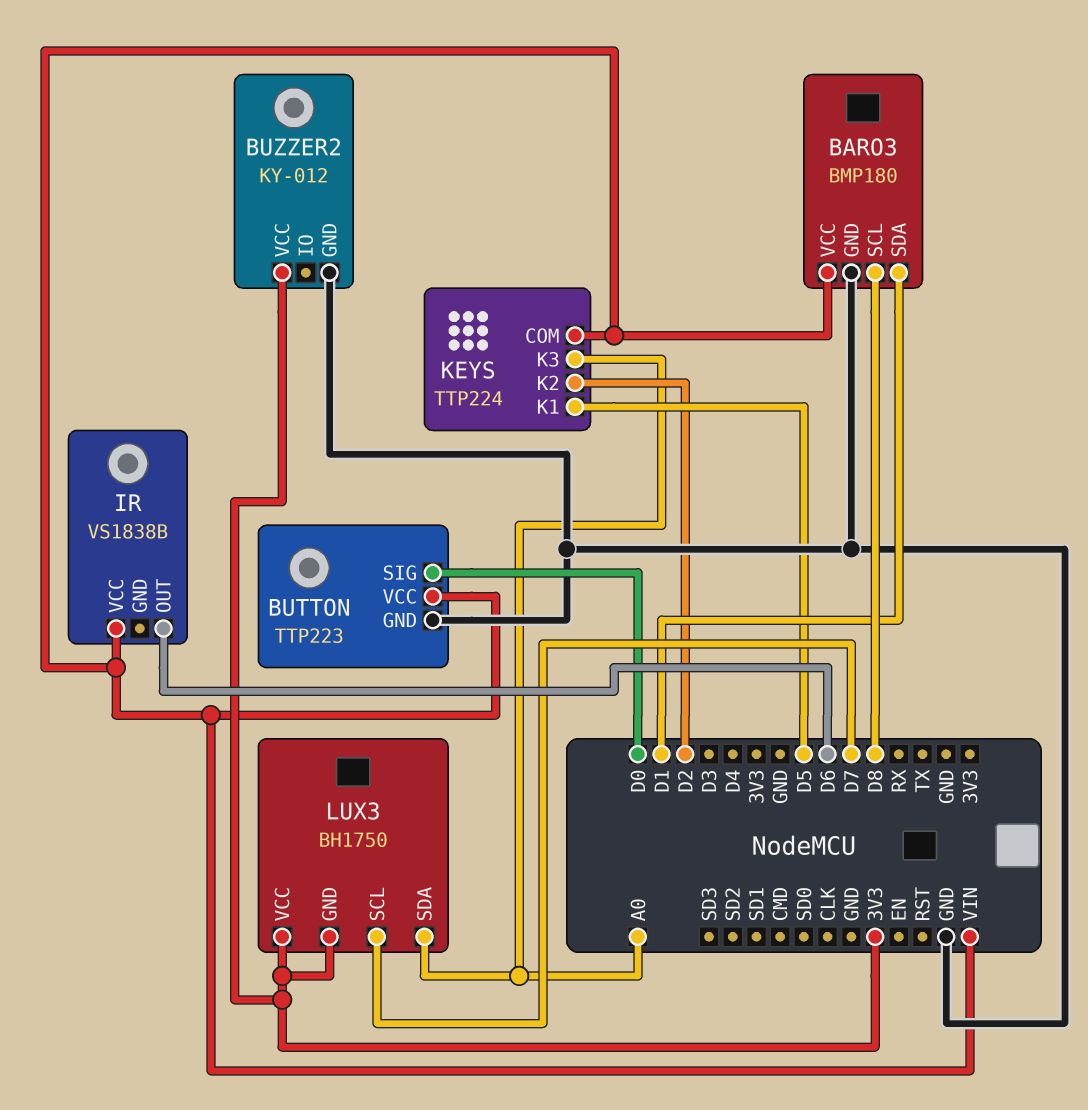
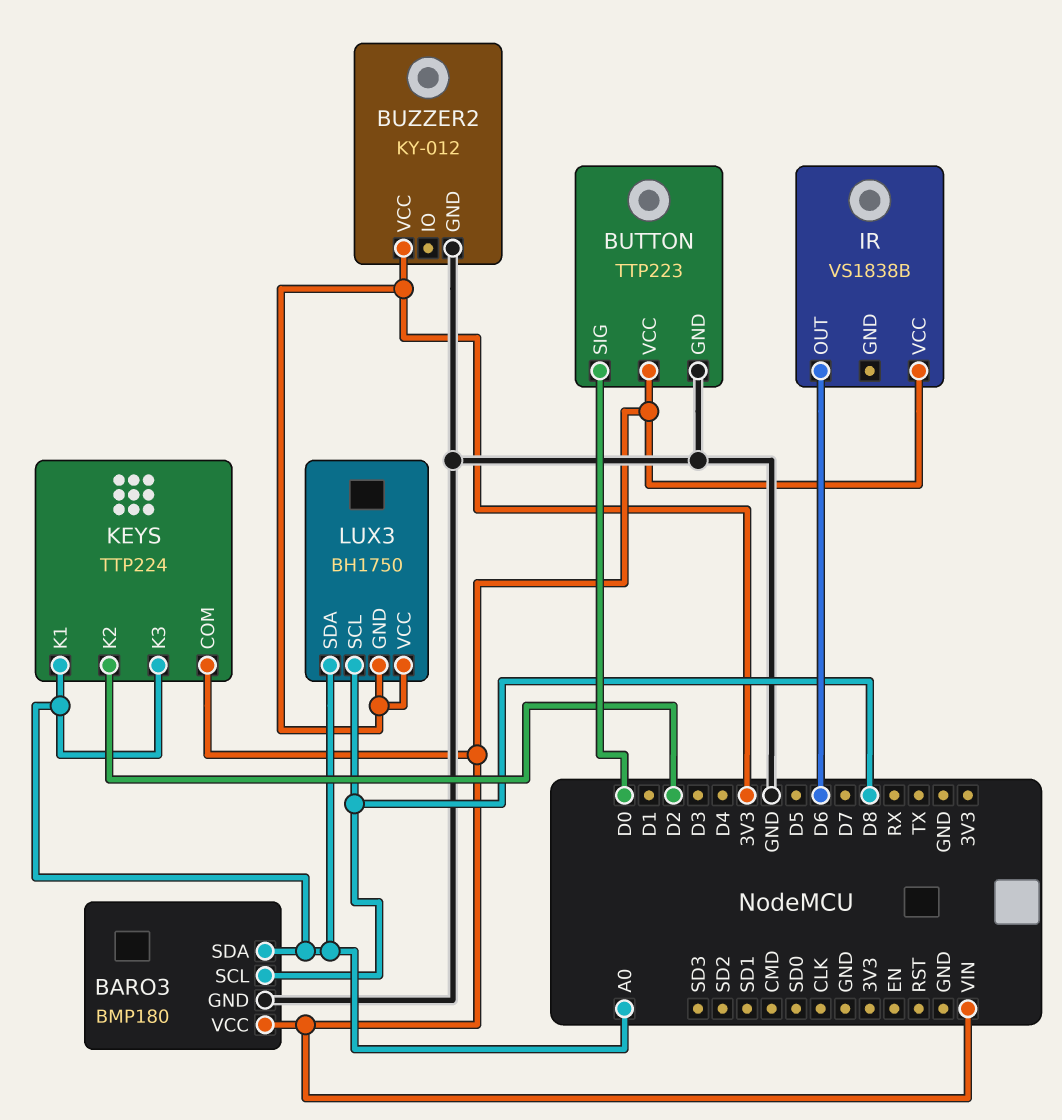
BARO3 pin SDA: D1 -> A0
KEYS pin K1: D5 -> A0
LUX3 pin SCL: D7 -> D8

